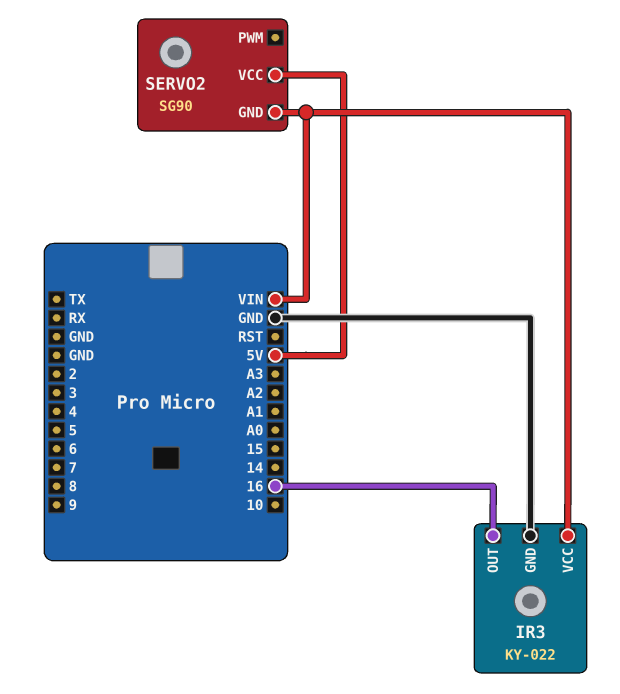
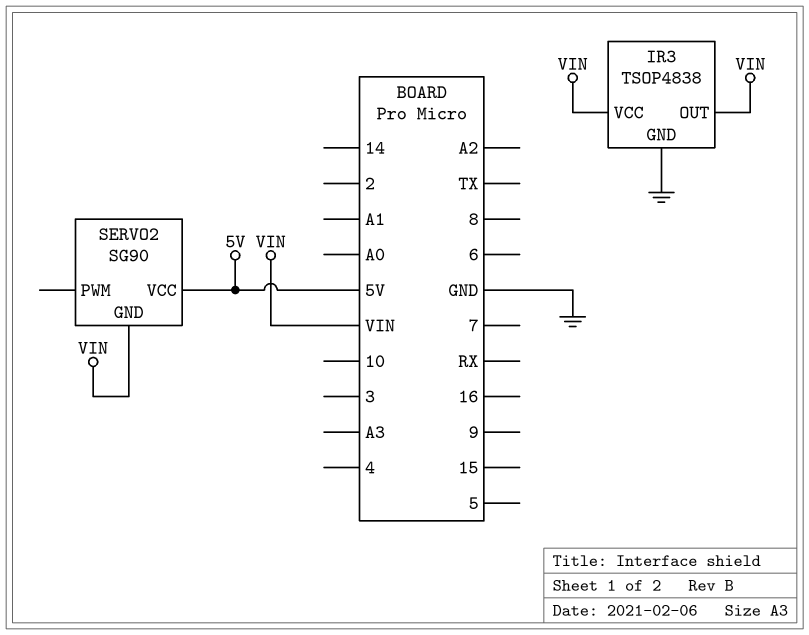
IR3: KY-022 -> TSOP4838
IR3 pin OUT: 16 -> VIN

